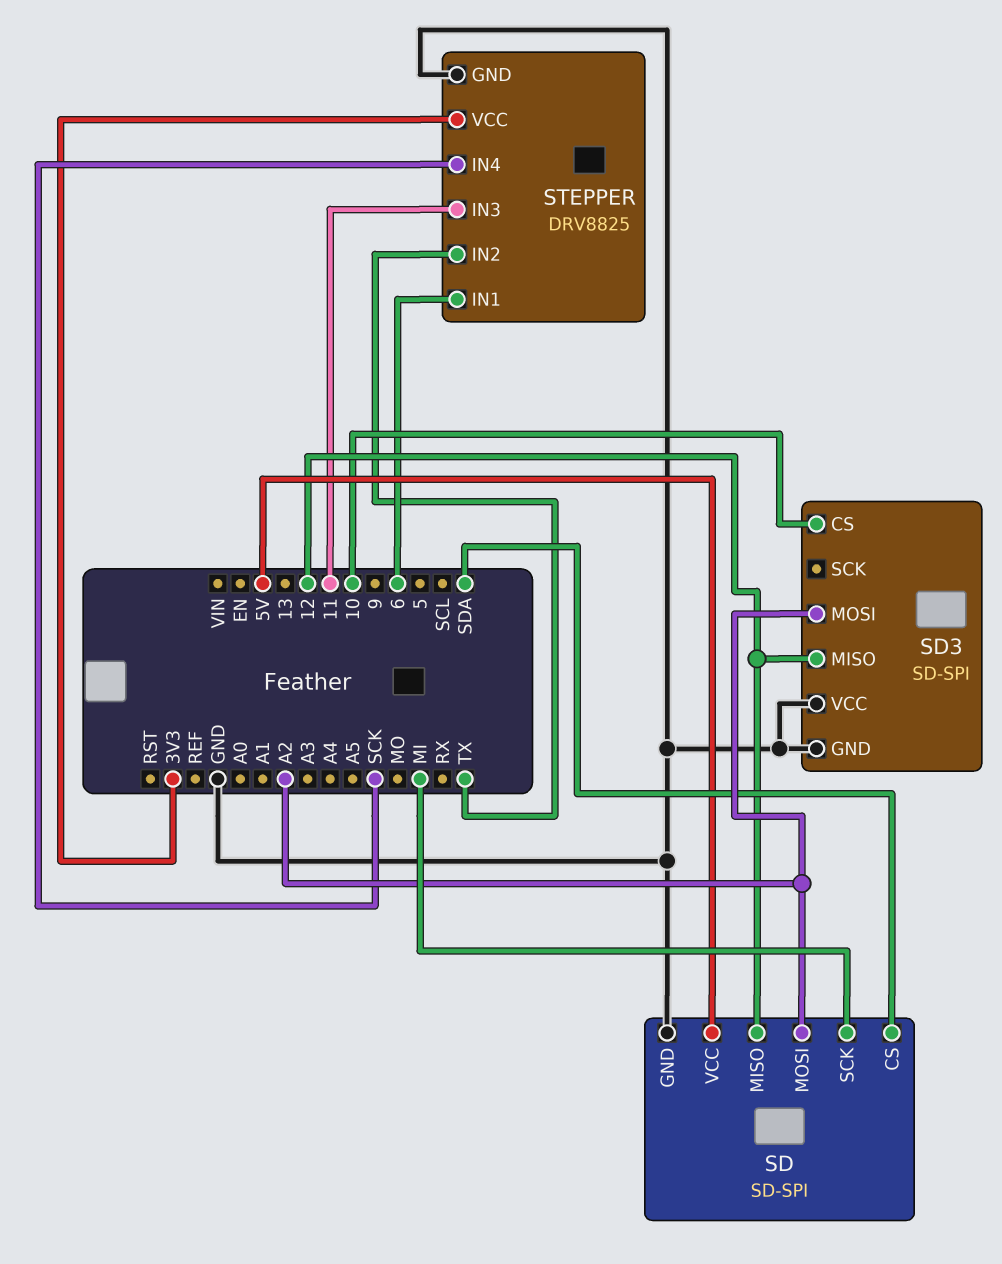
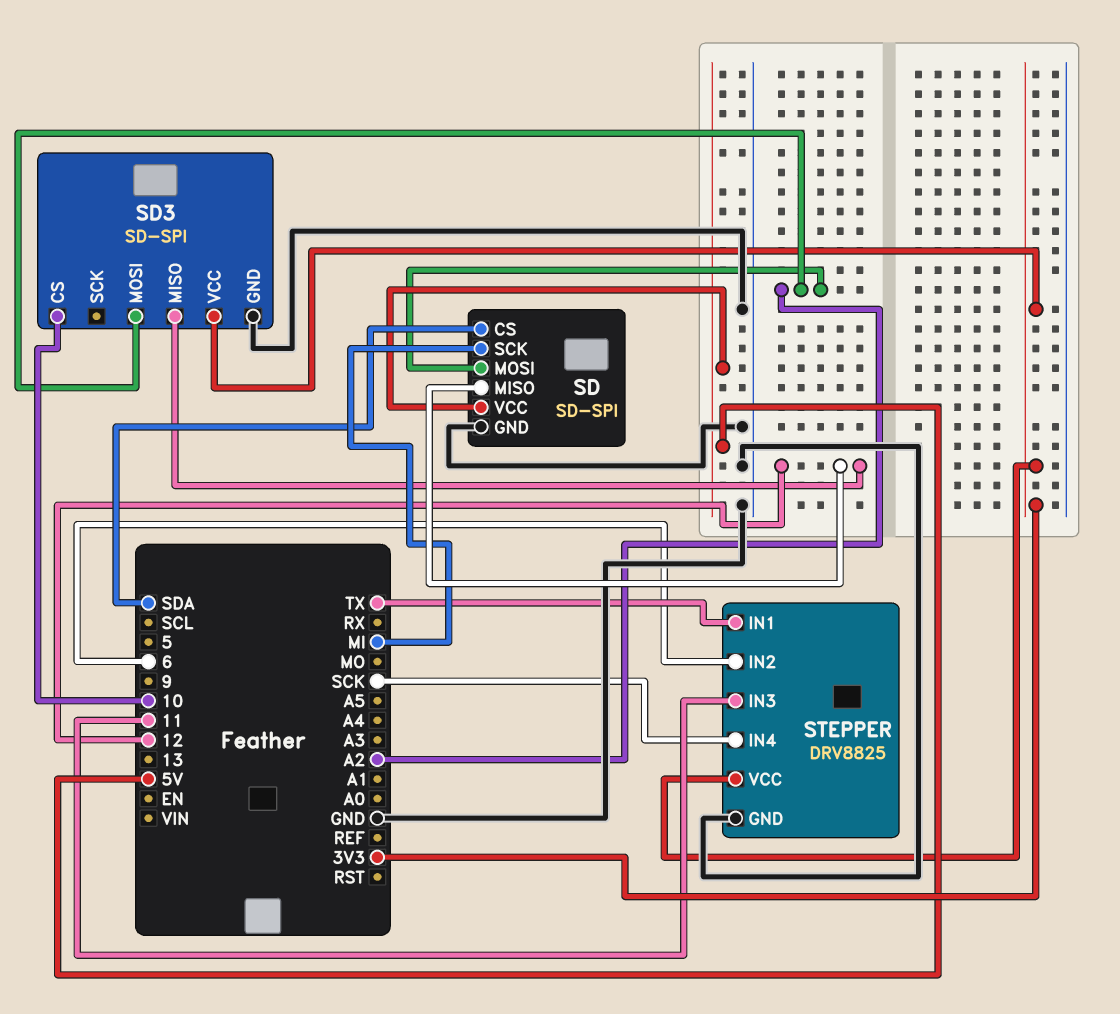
SD3 pin VCC: GND -> 3V3
STEPPER pin IN1: 6 -> TX
STEPPER pin IN2: TX -> 6

